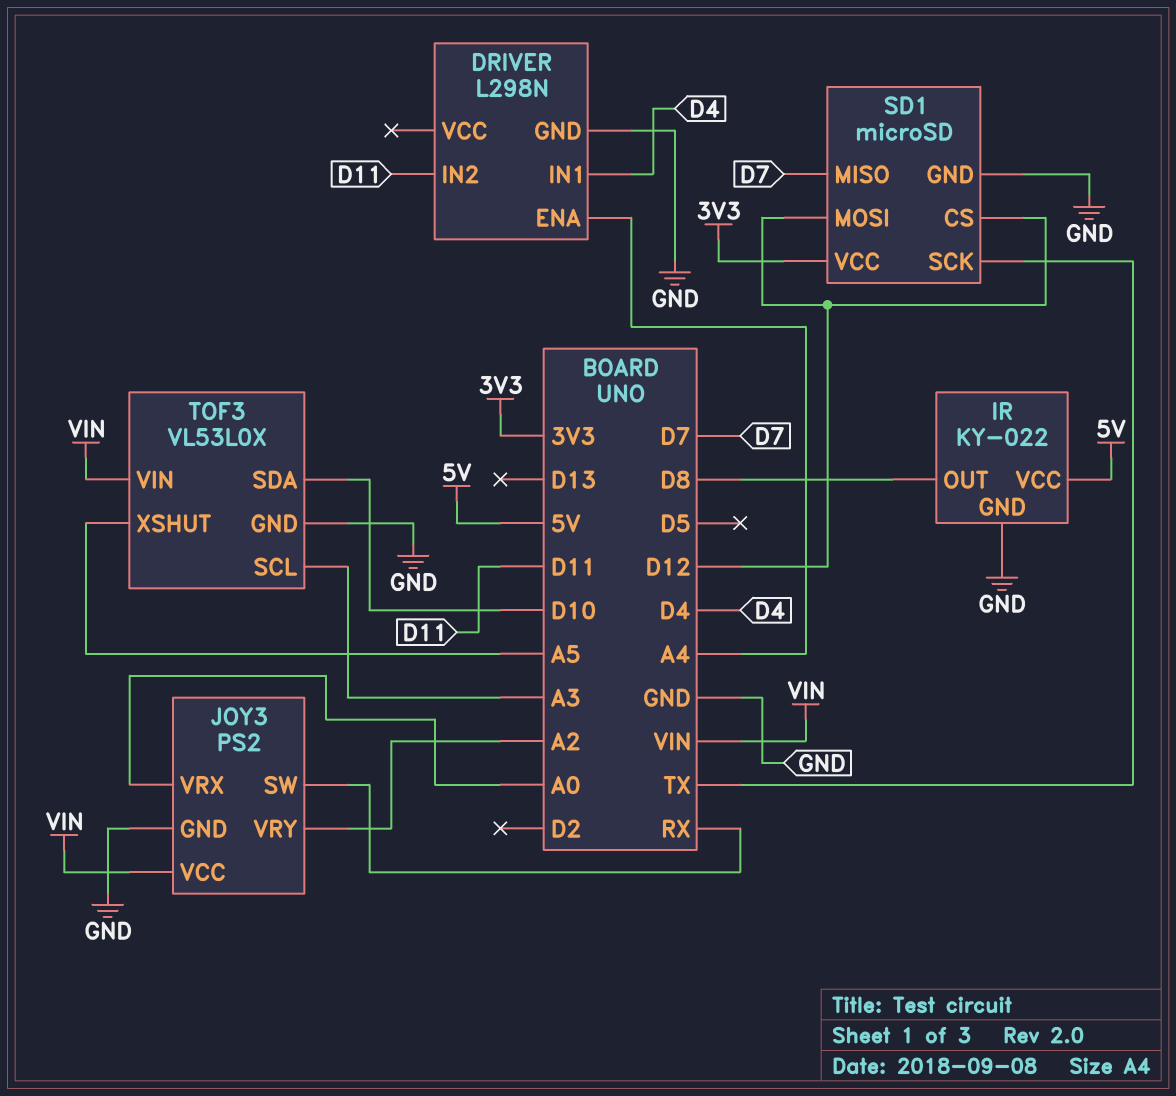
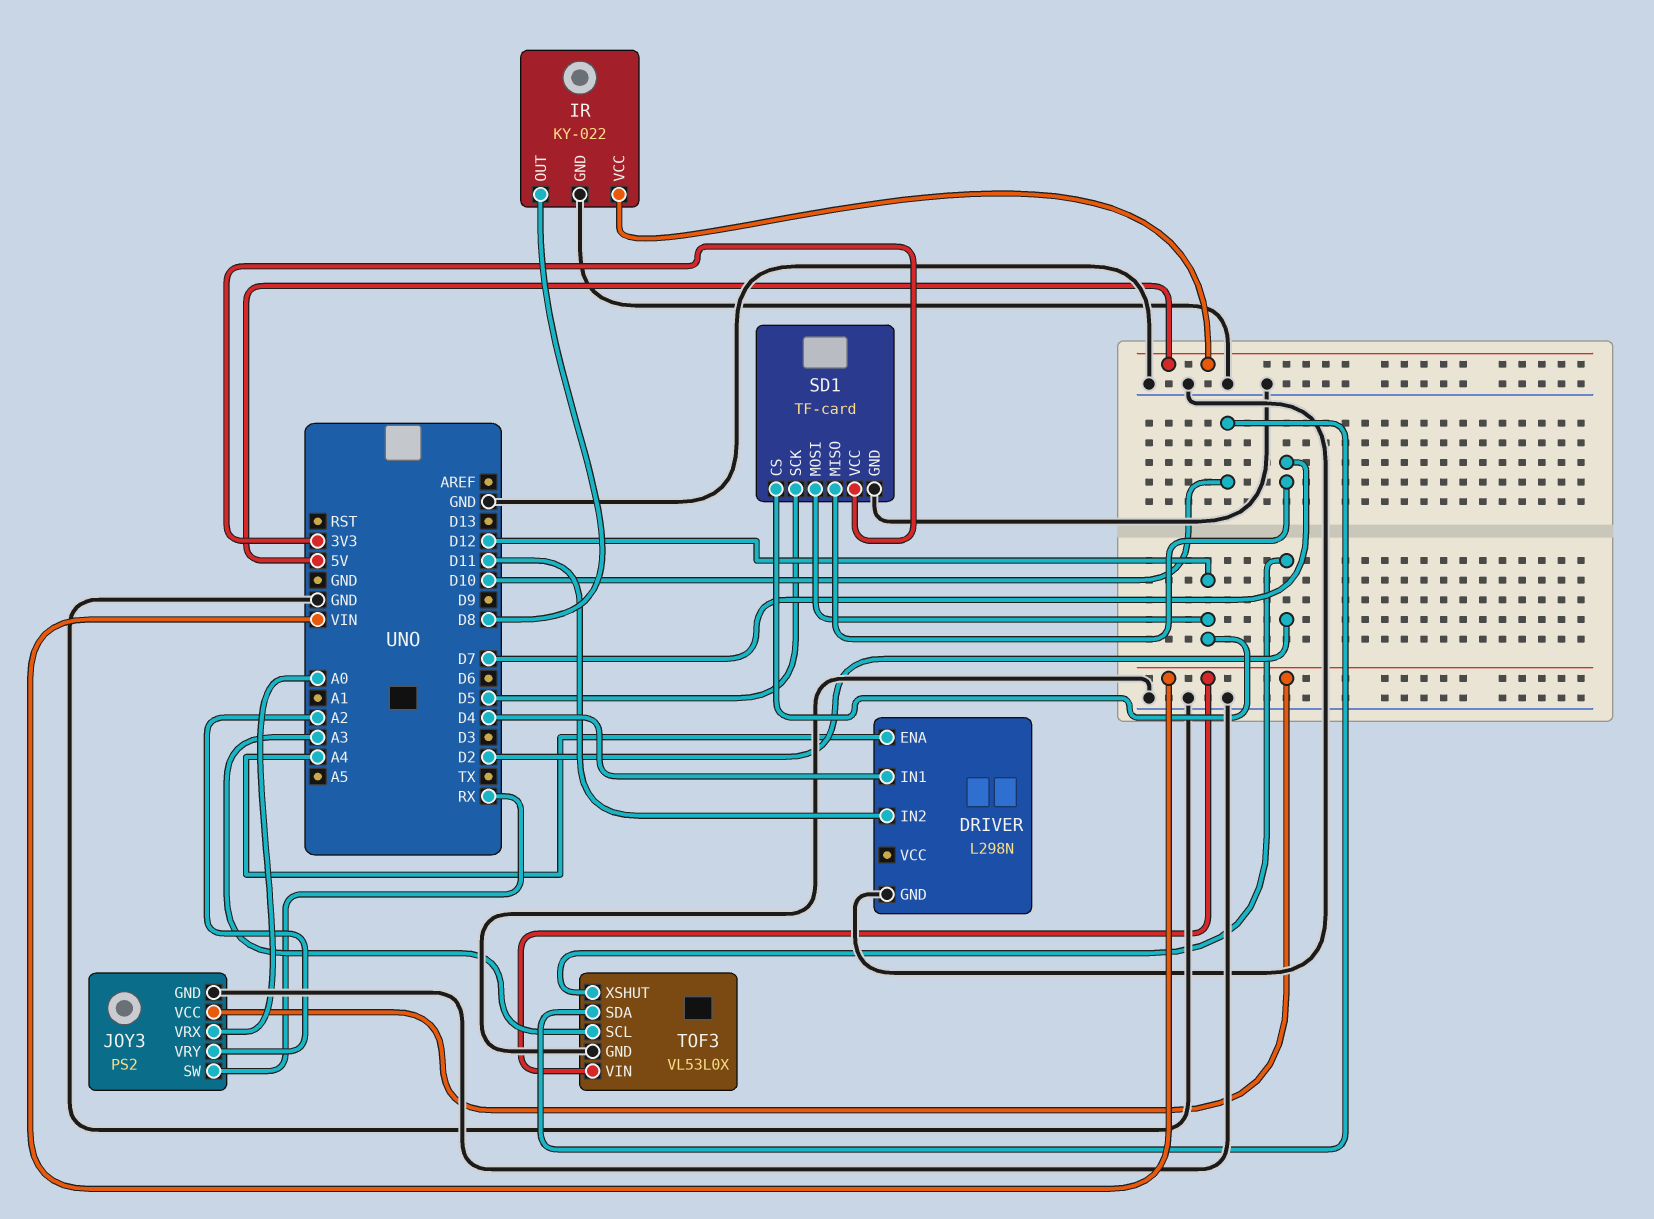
SD1: microSD -> TF-card
SD1 pin SCK: TX -> D5
TOF3 pin XSHUT: A5 -> D2

